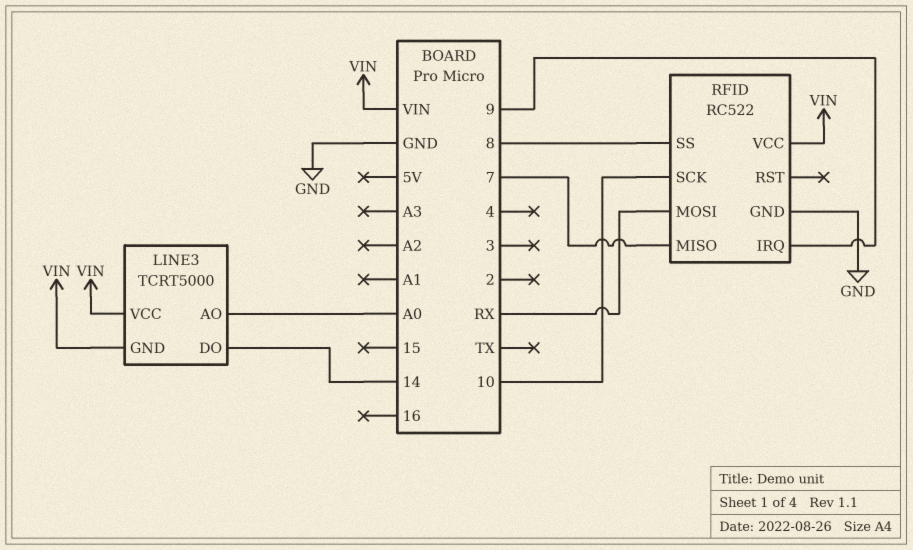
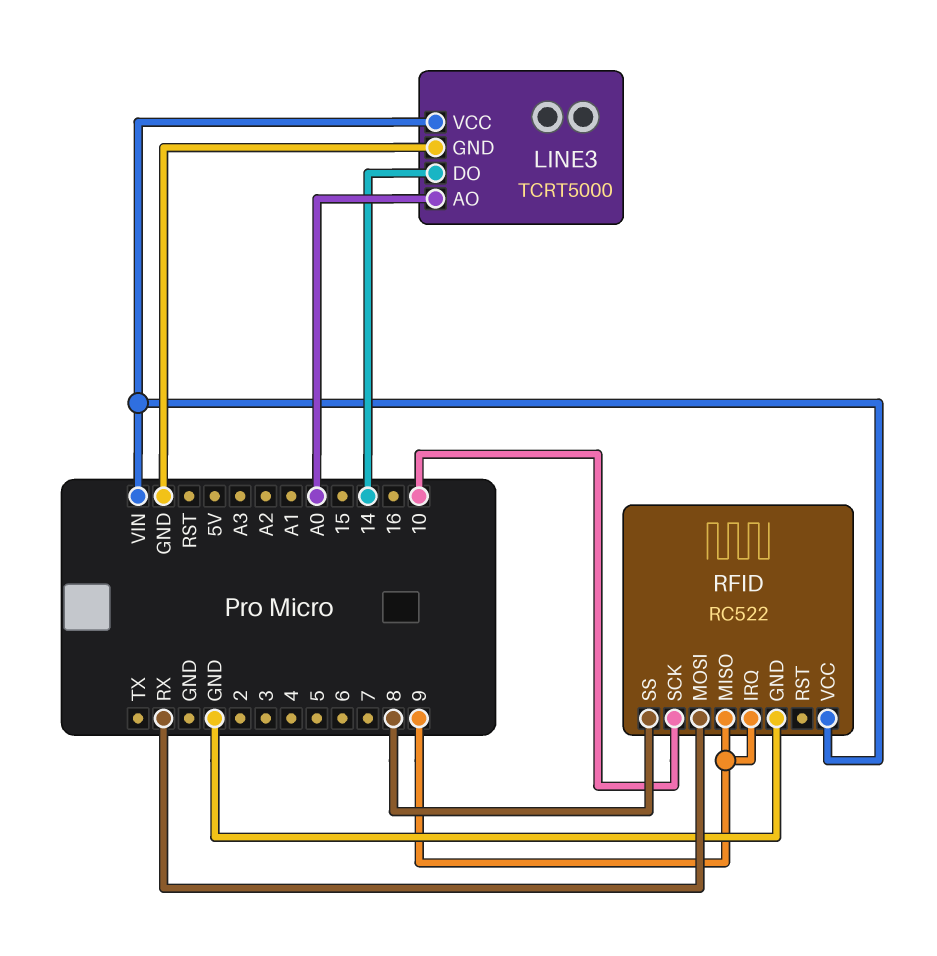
LINE3 pin GND: VIN -> GND
RFID pin MISO: 7 -> 9

